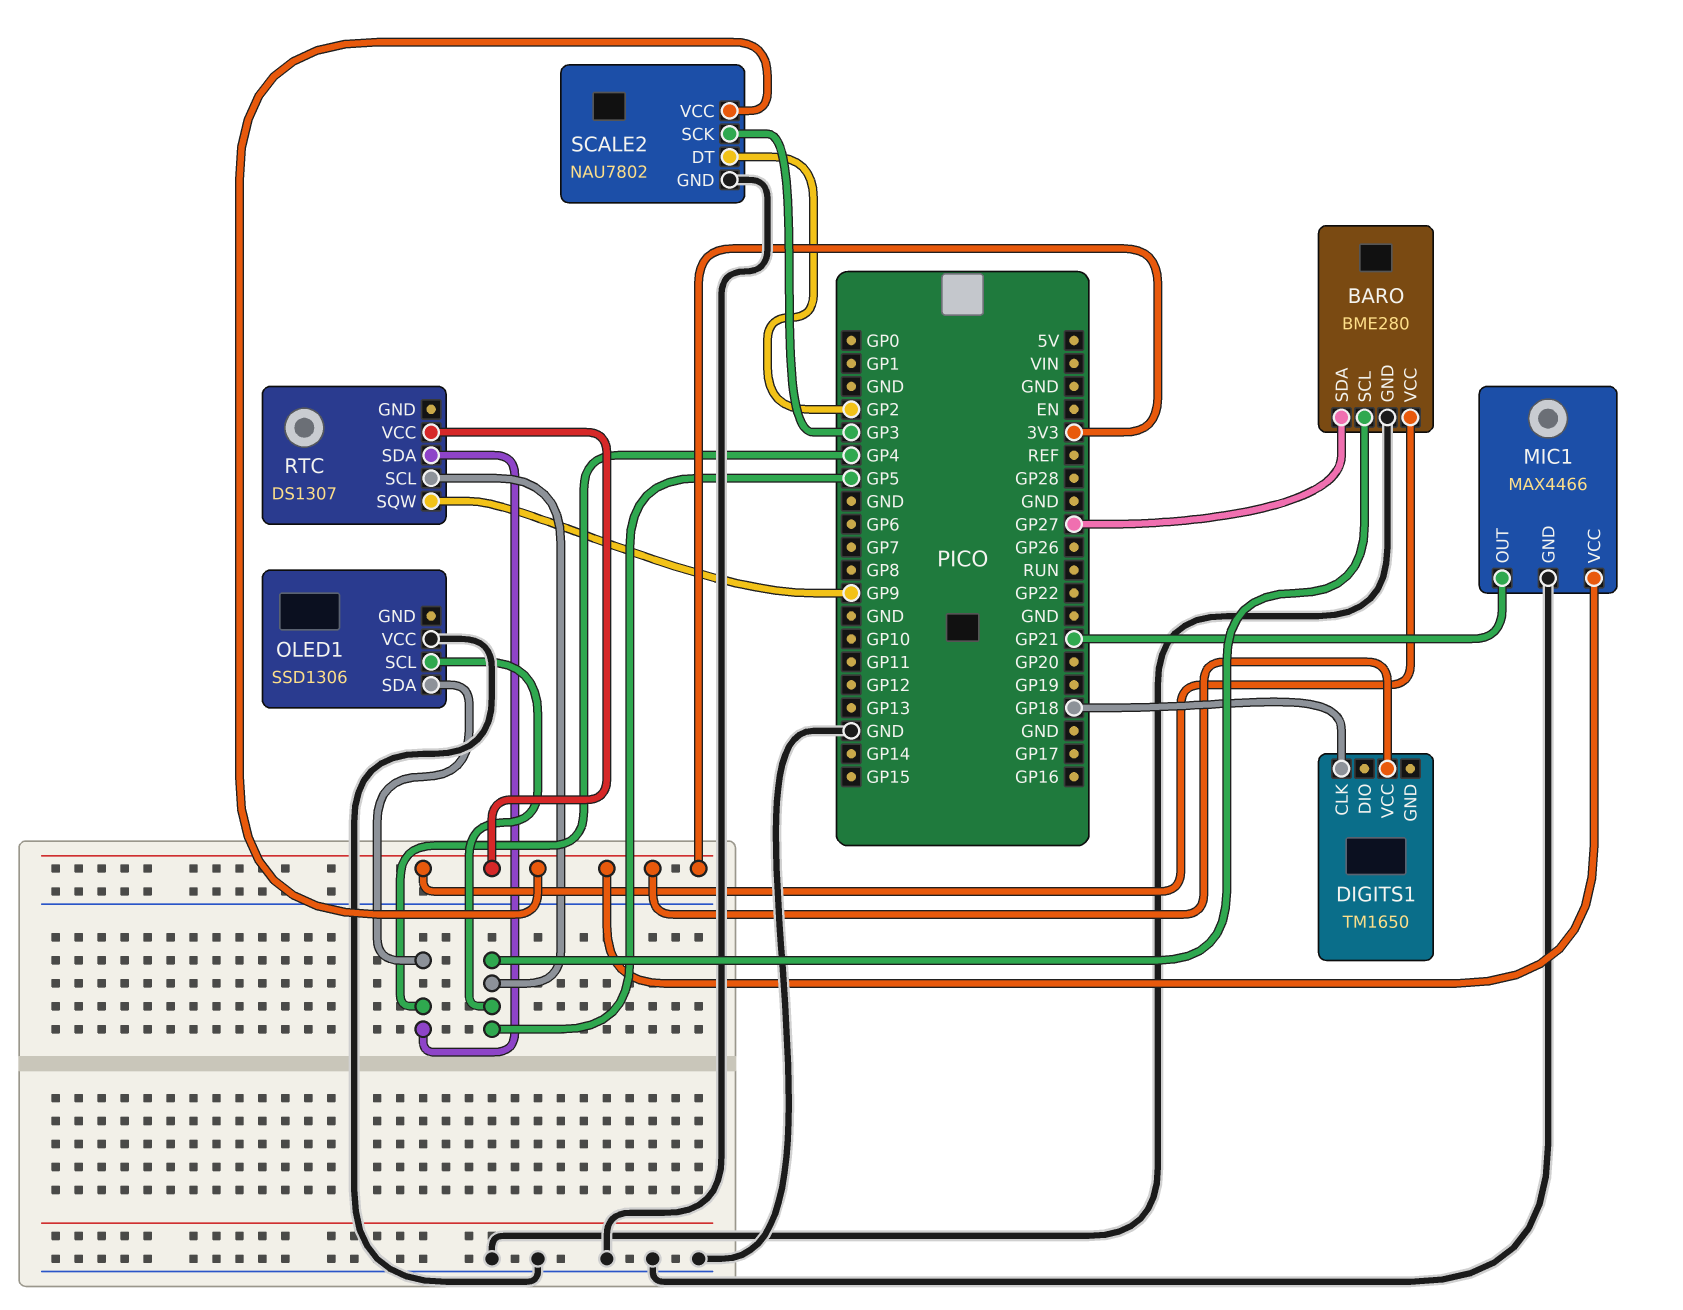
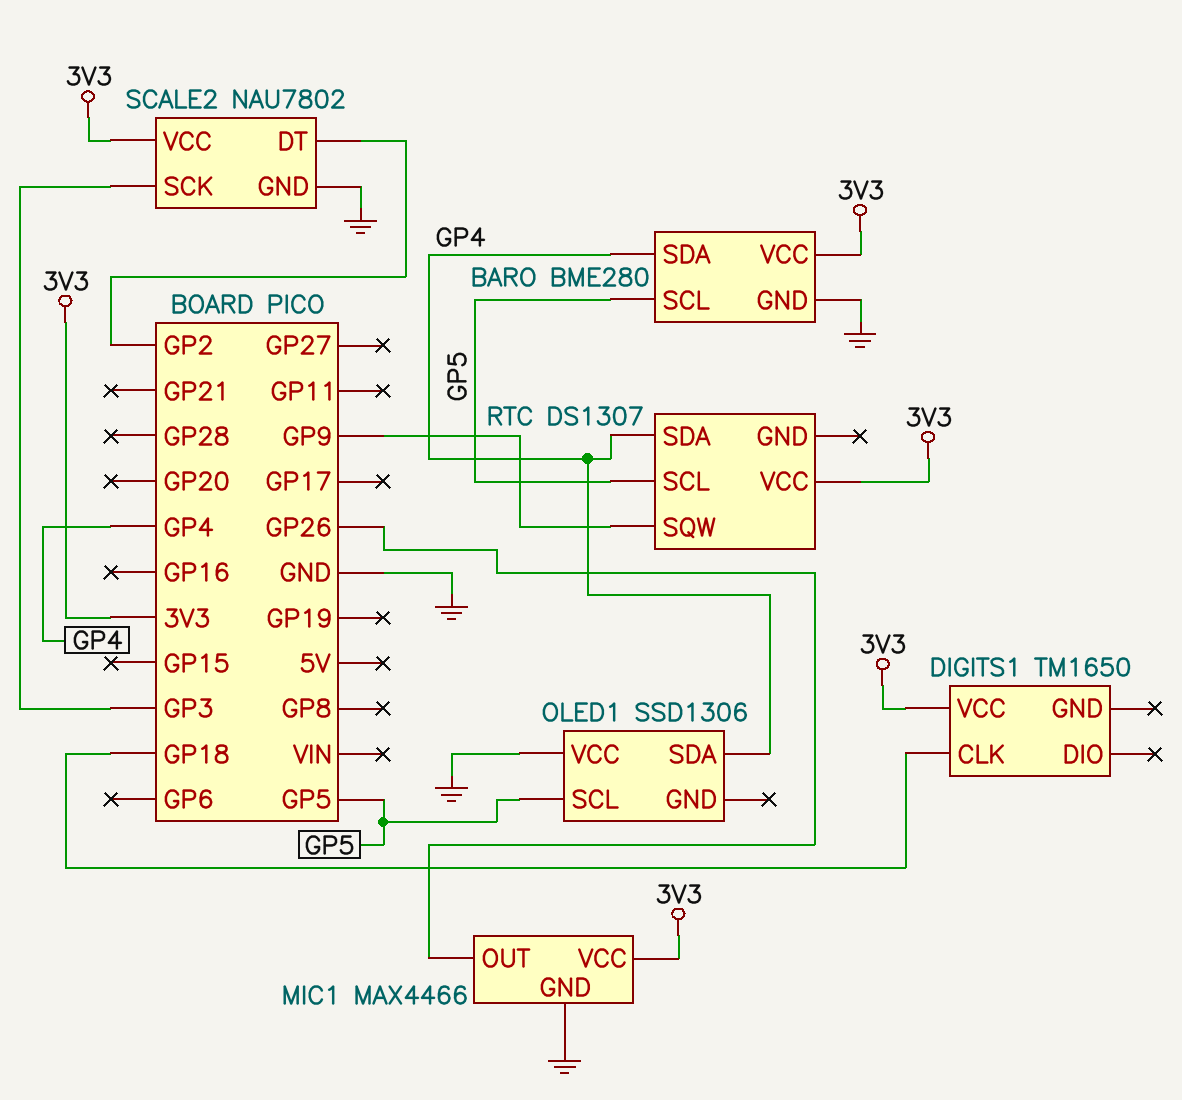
BARO pin SDA: GP27 -> GP4
MIC1 pin OUT: GP21 -> GP26

